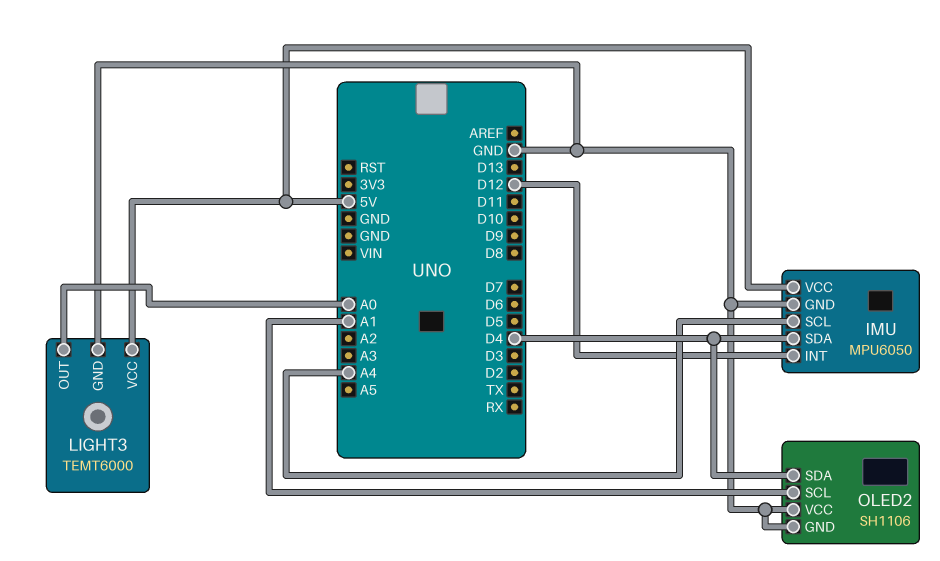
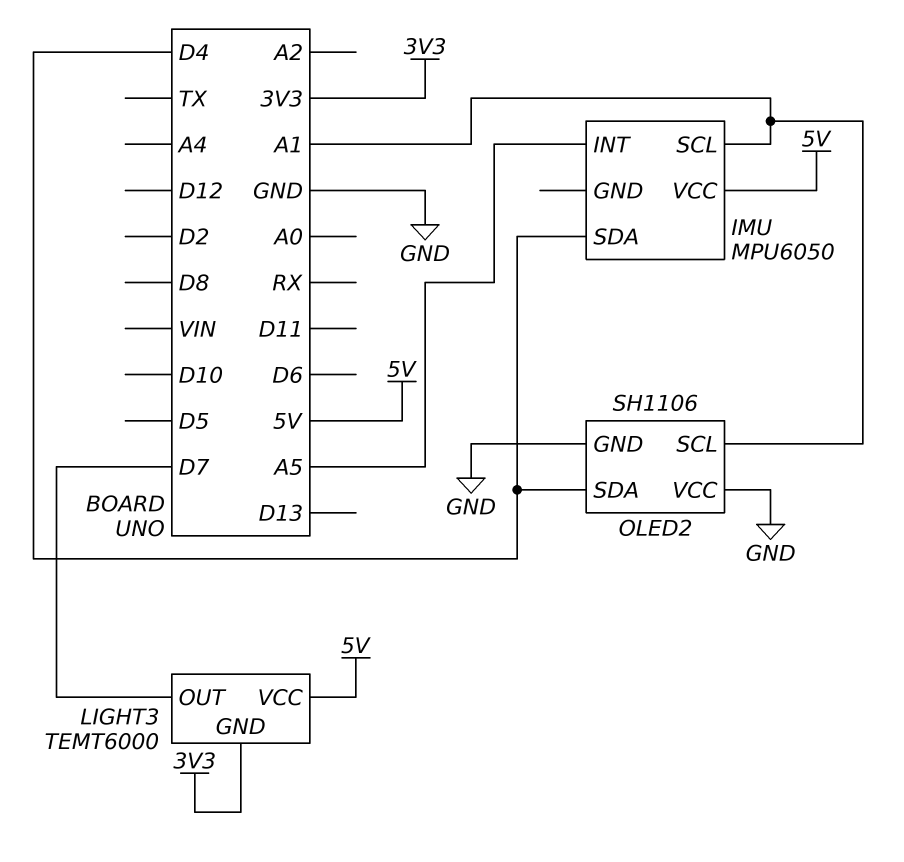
IMU pin GND: GND -> none
IMU pin INT: D12 -> A5
IMU pin SCL: A4 -> A1
LIGHT3 pin GND: GND -> 3V3
LIGHT3 pin OUT: A0 -> D7

